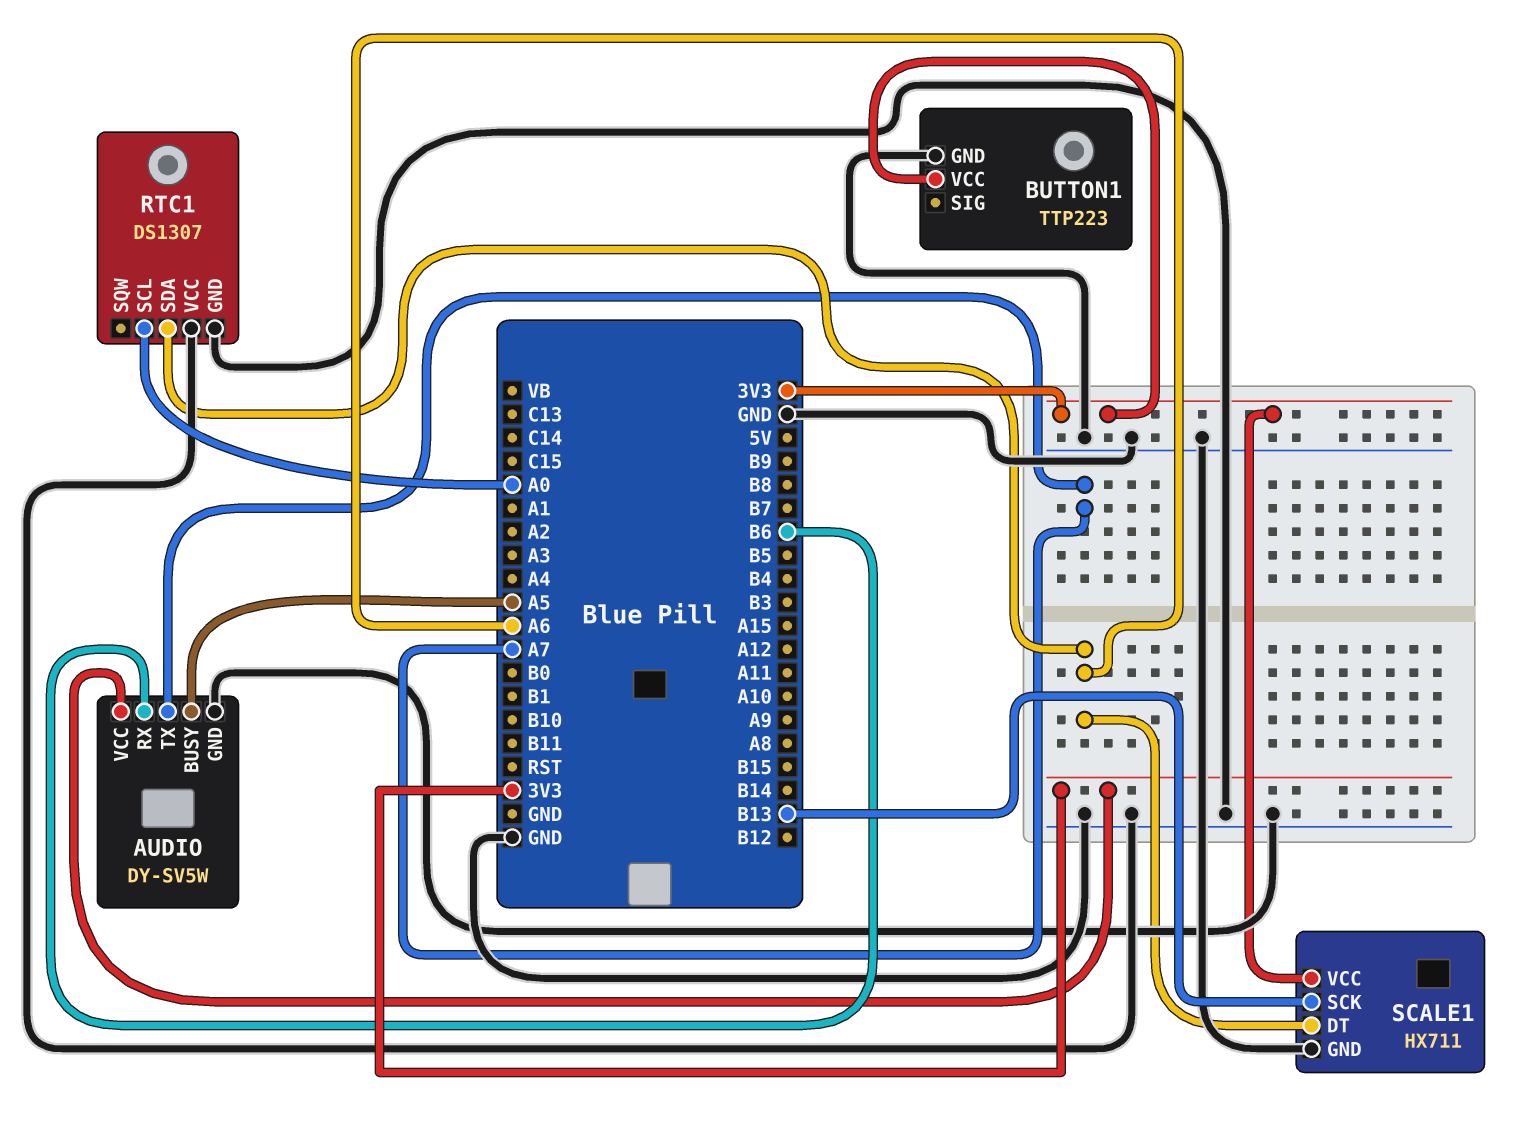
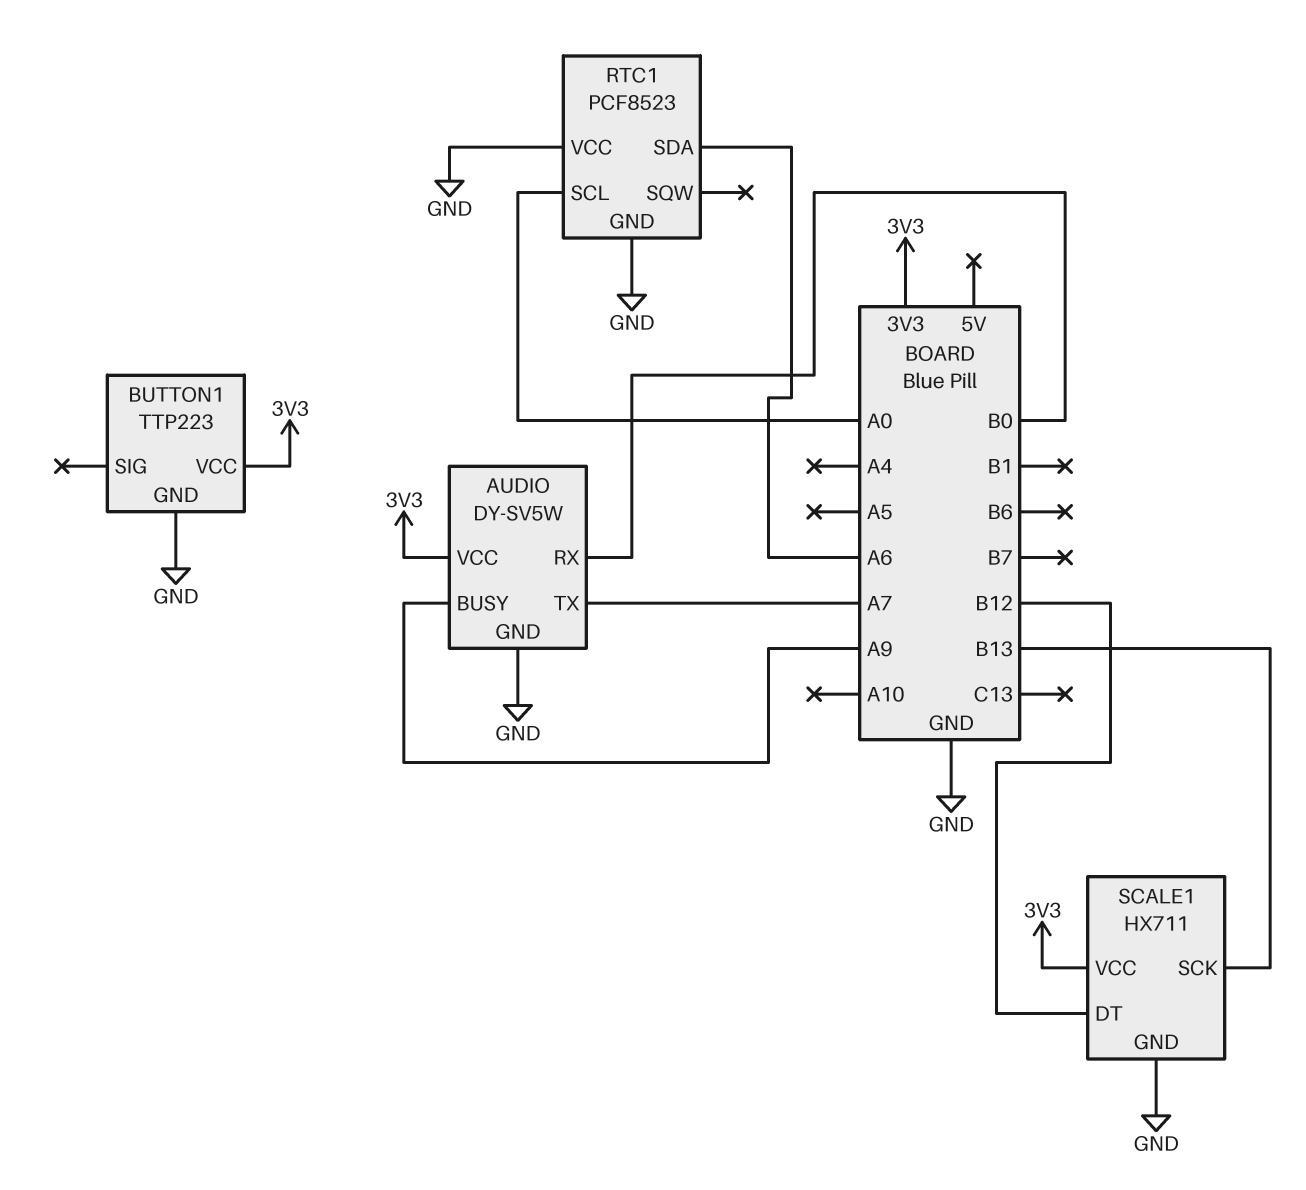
AUDIO pin BUSY: A5 -> A9
AUDIO pin RX: B6 -> B0
RTC1: DS1307 -> PCF8523
SCALE1 pin DT: A6 -> B12

